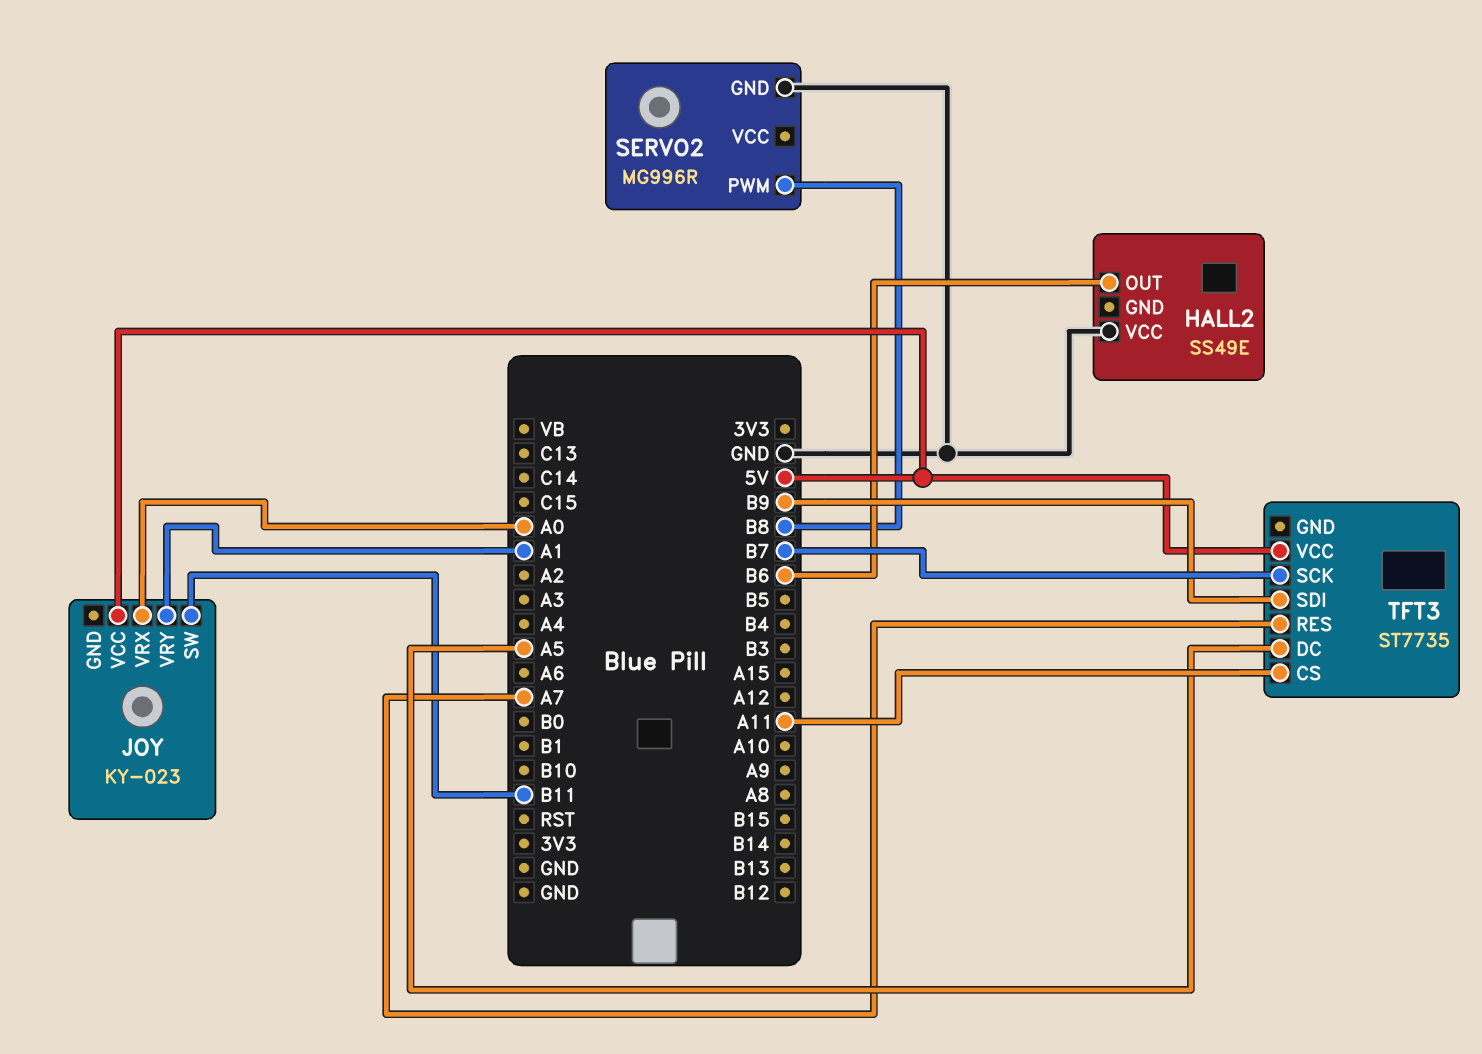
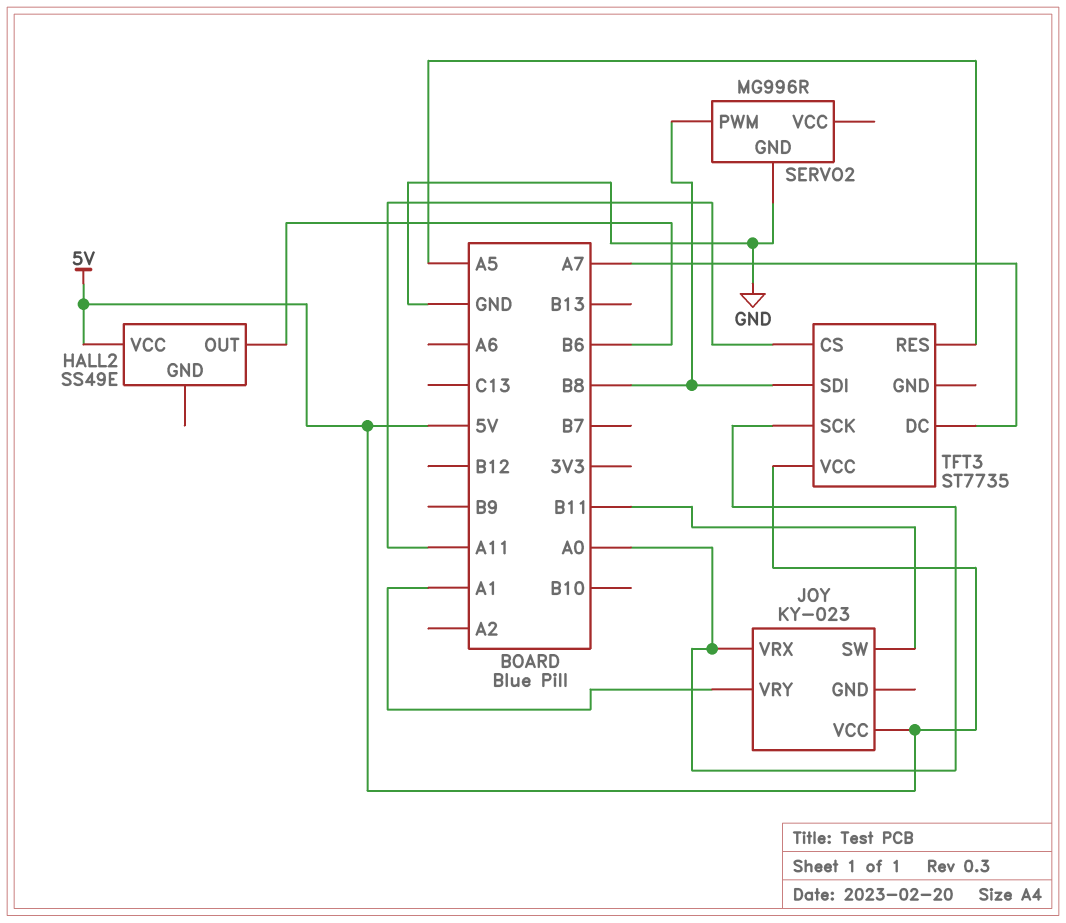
HALL2 pin VCC: GND -> 5V
TFT3 pin DC: A5 -> A7
TFT3 pin RES: A7 -> A5
TFT3 pin SCK: B7 -> A0
TFT3 pin SDI: B9 -> B8

